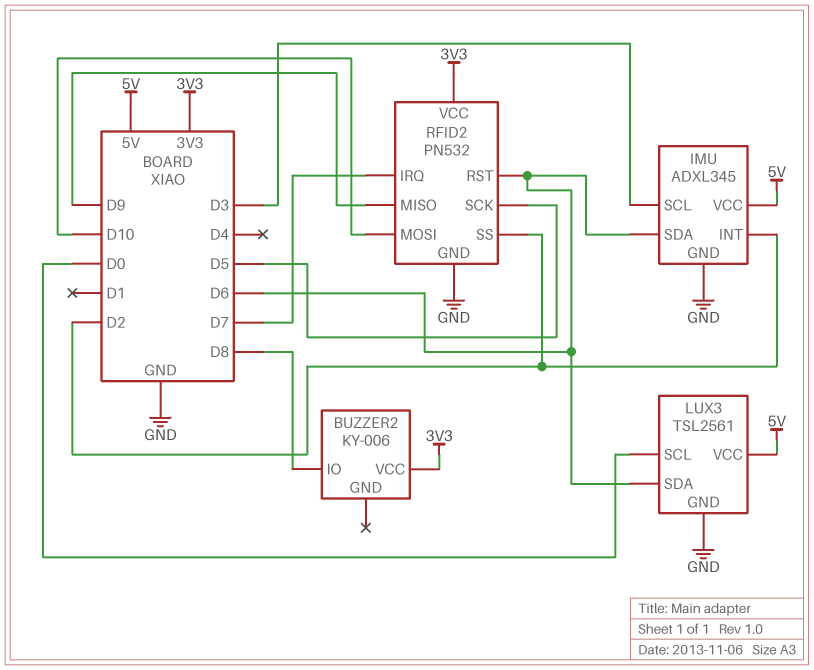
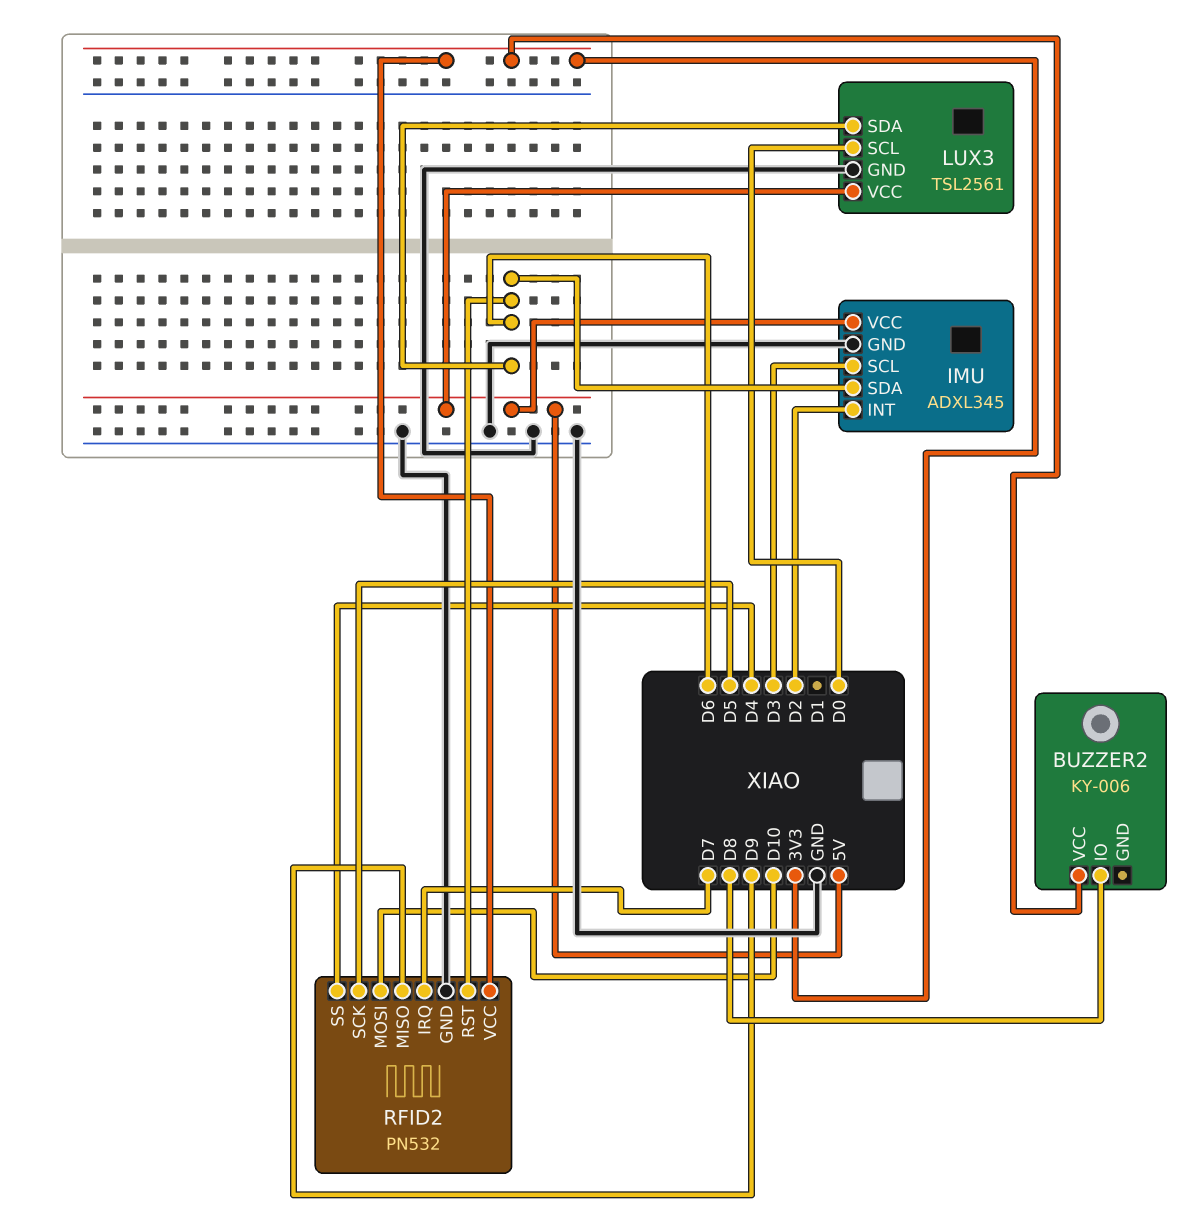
RFID2 pin SS: D2 -> D4

